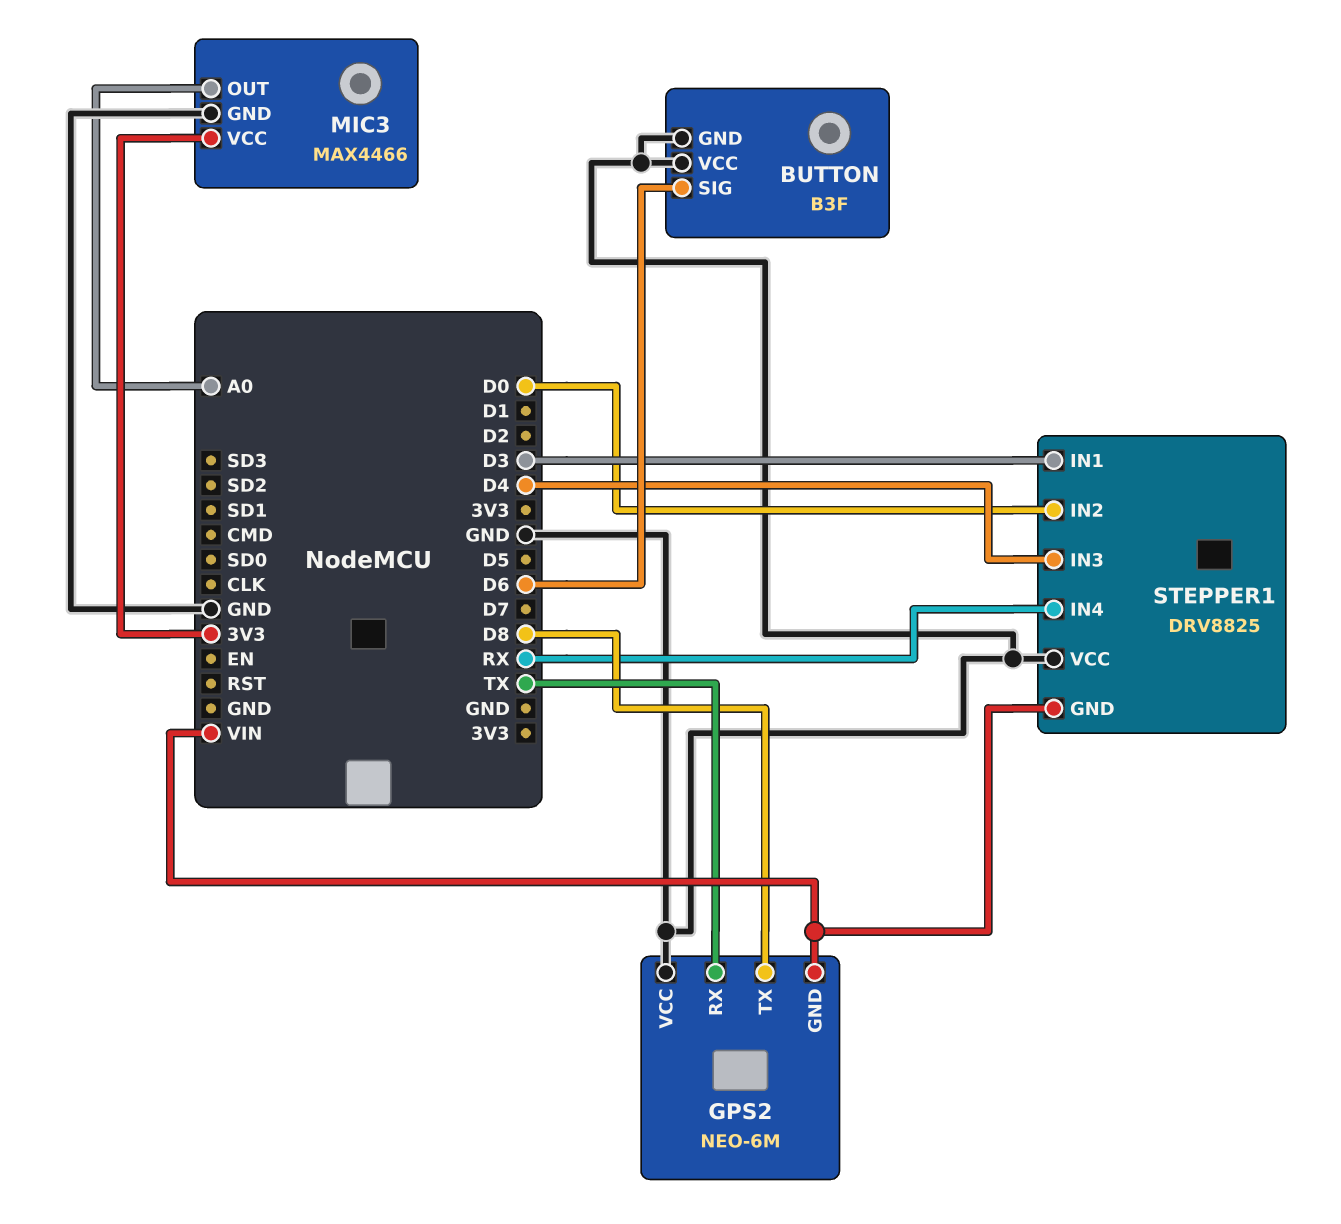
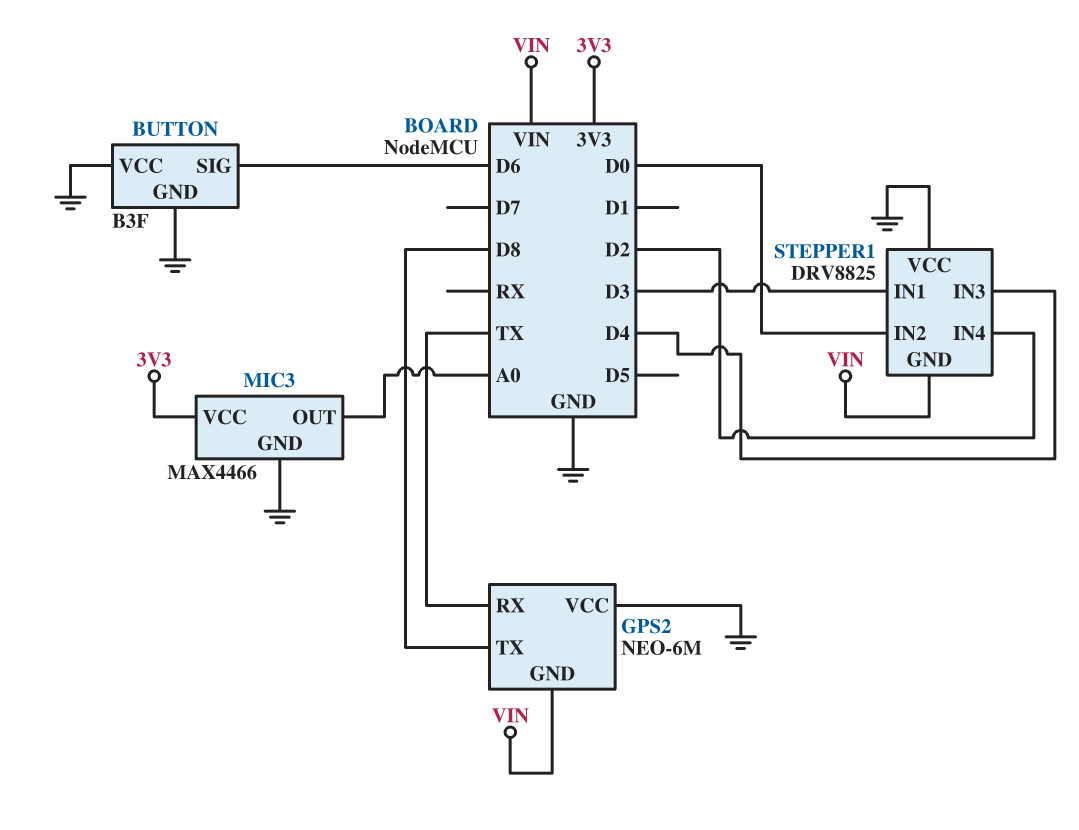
STEPPER1 pin IN4: RX -> D2

